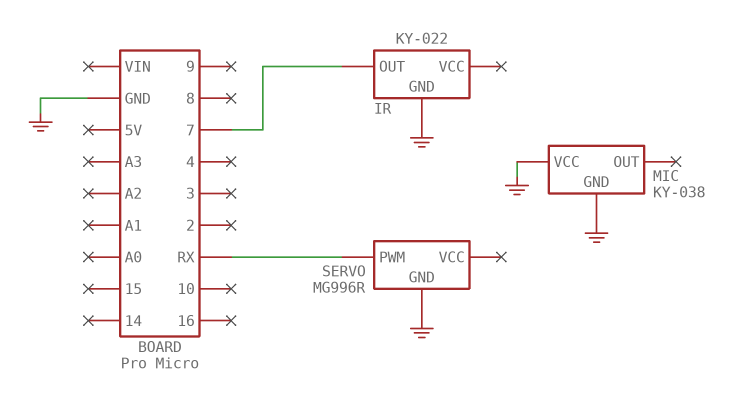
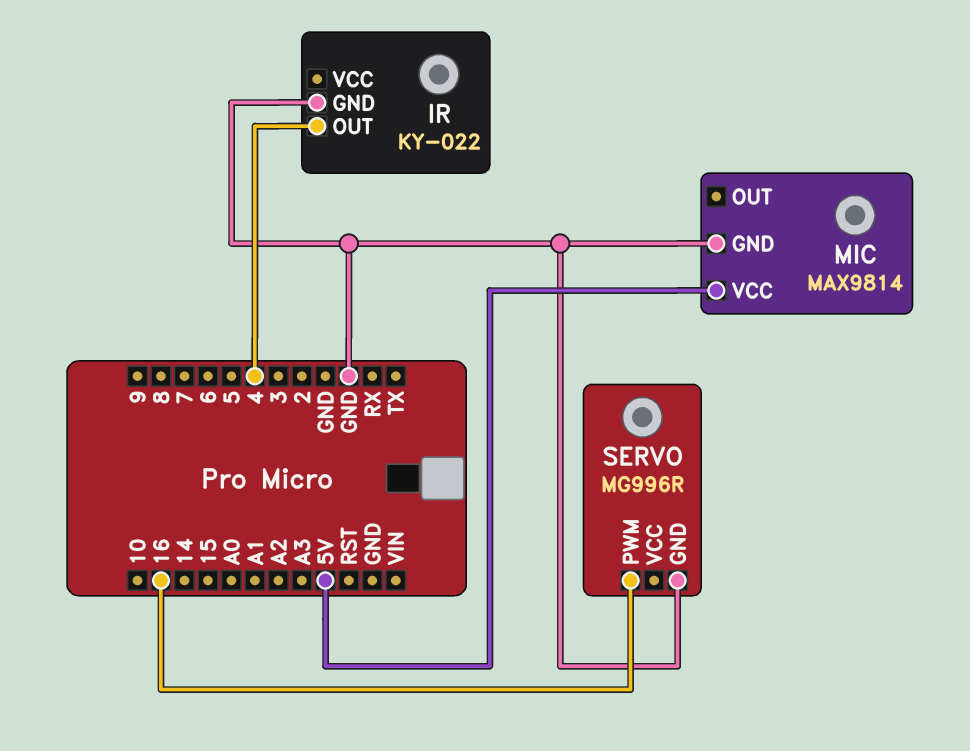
IR pin OUT: 7 -> 4
MIC: KY-038 -> MAX9814
MIC pin VCC: GND -> 5V
SERVO pin PWM: RX -> 16

